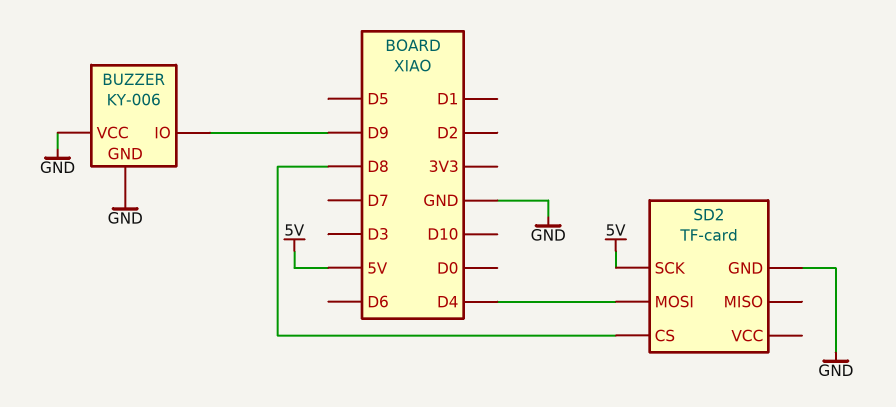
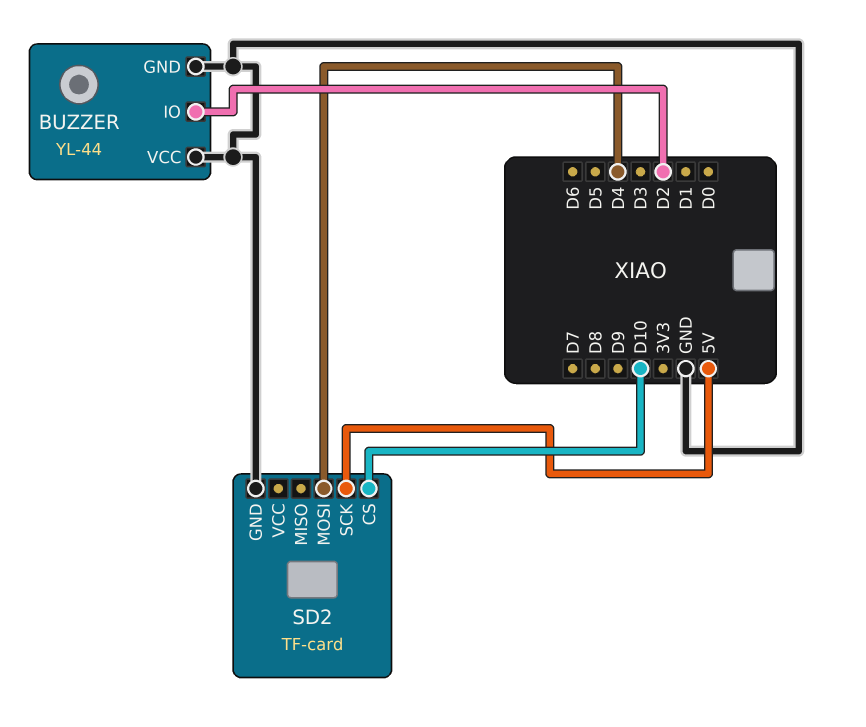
BUZZER: KY-006 -> YL-44
BUZZER pin IO: D9 -> D2
SD2 pin CS: D8 -> D10

